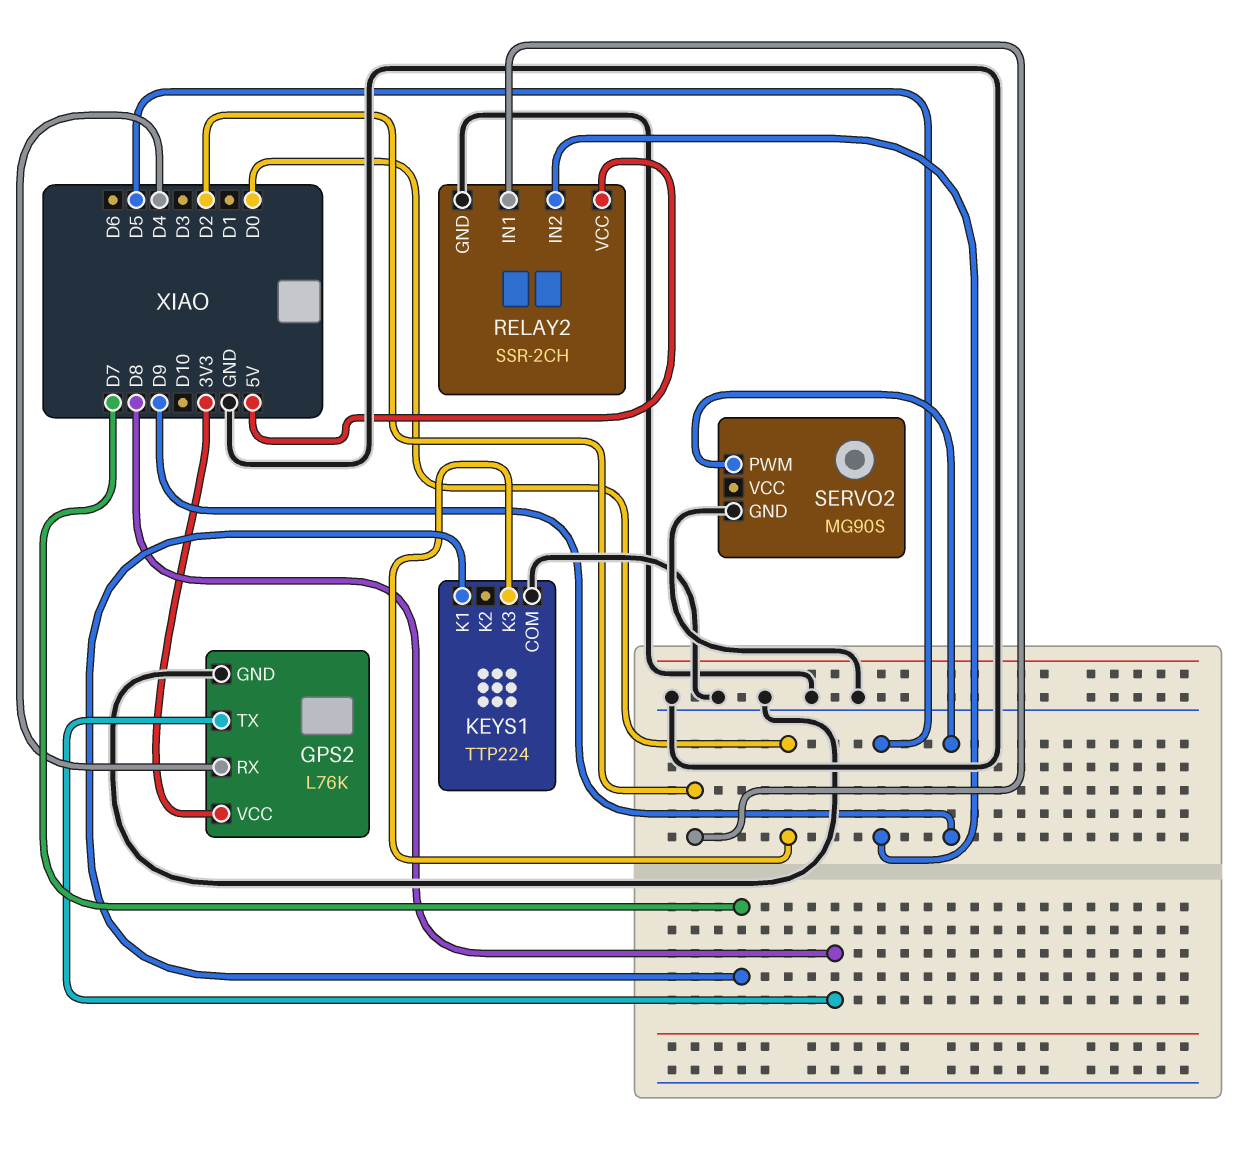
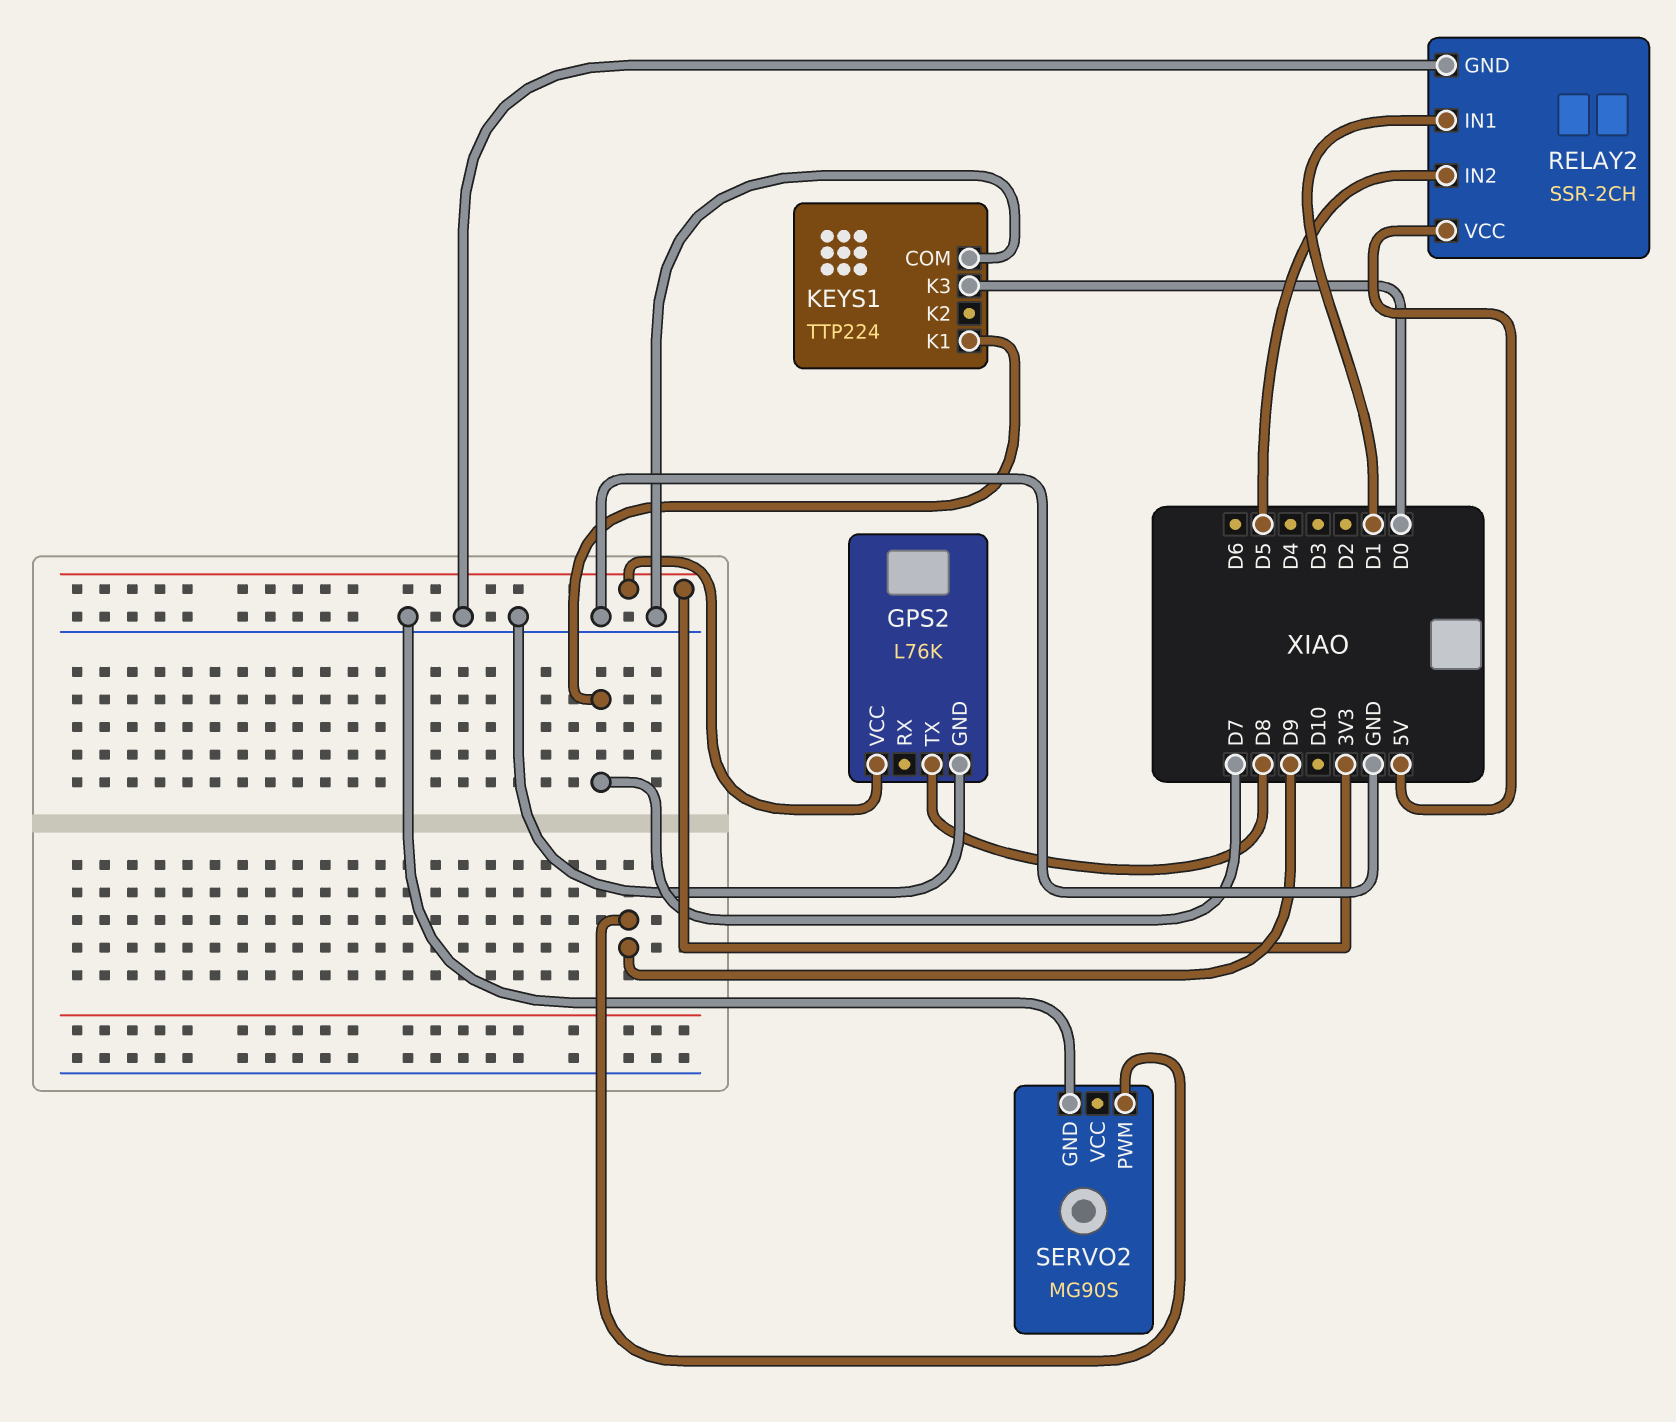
GPS2 pin RX: D4 -> none
RELAY2 pin IN1: D2 -> D1

